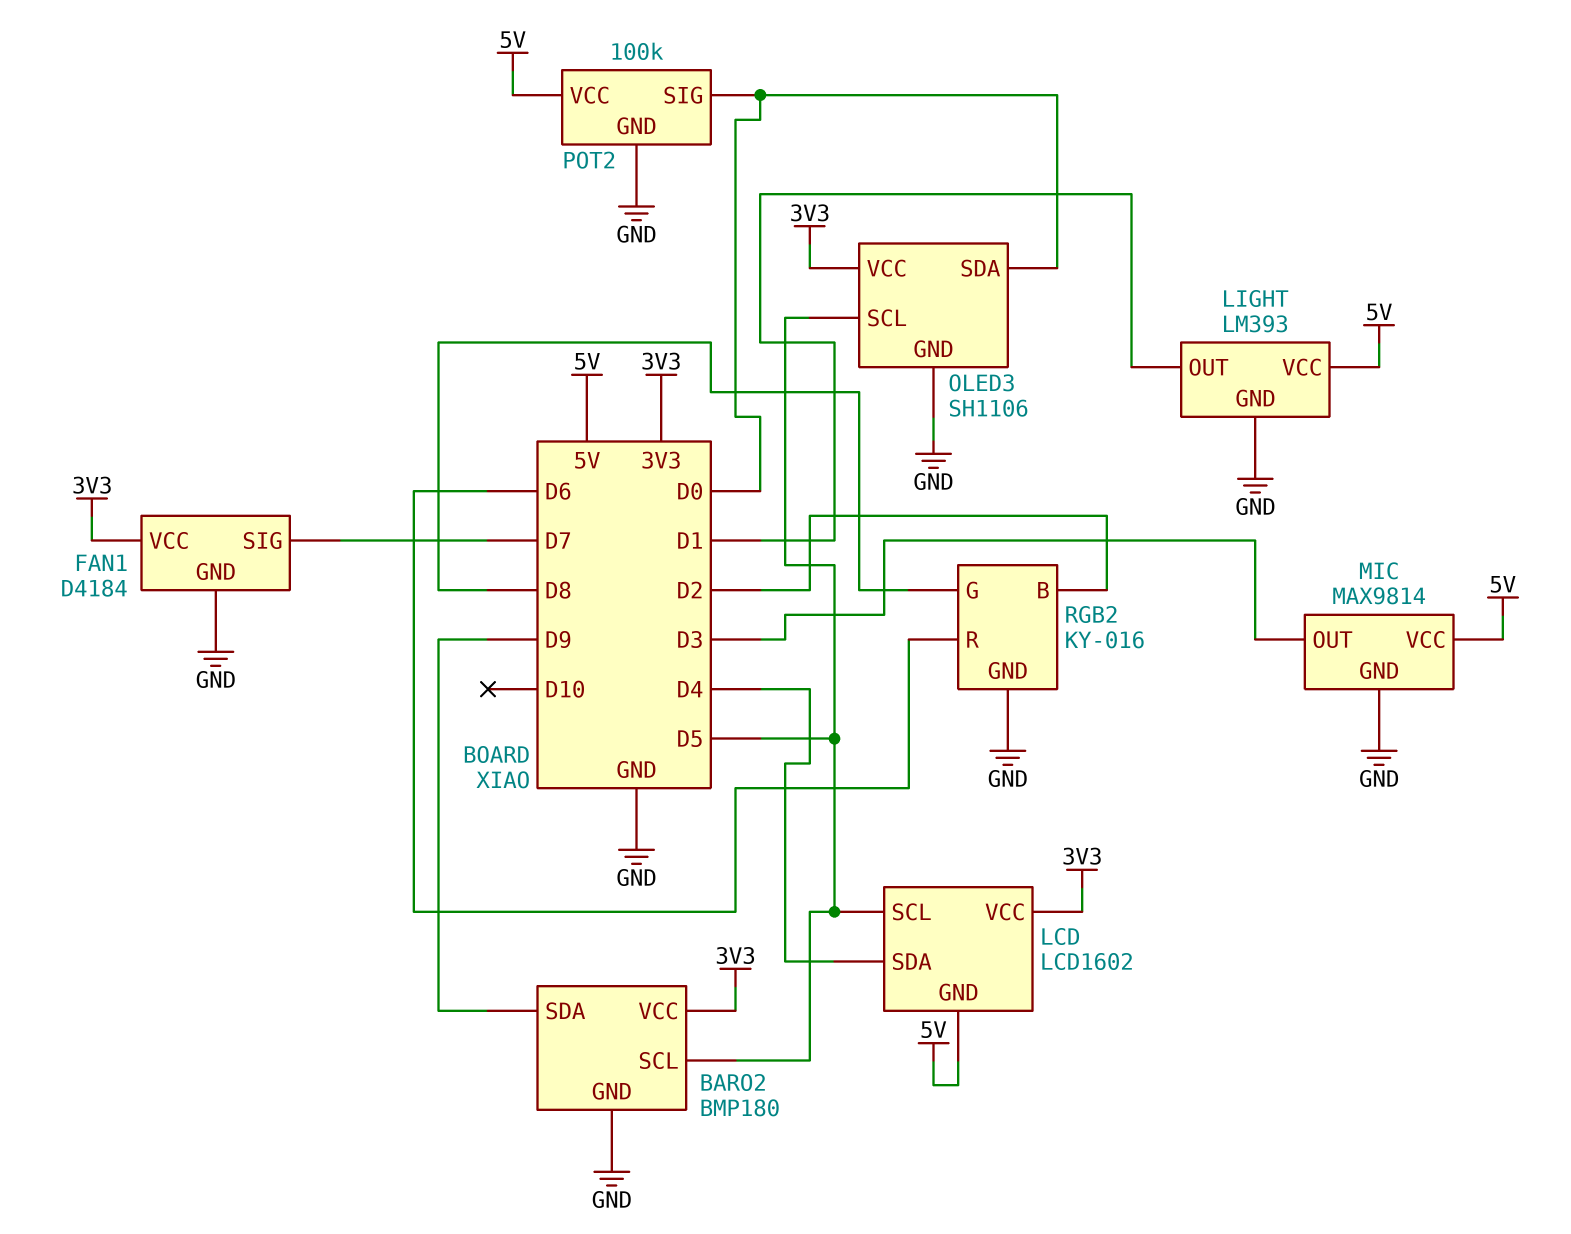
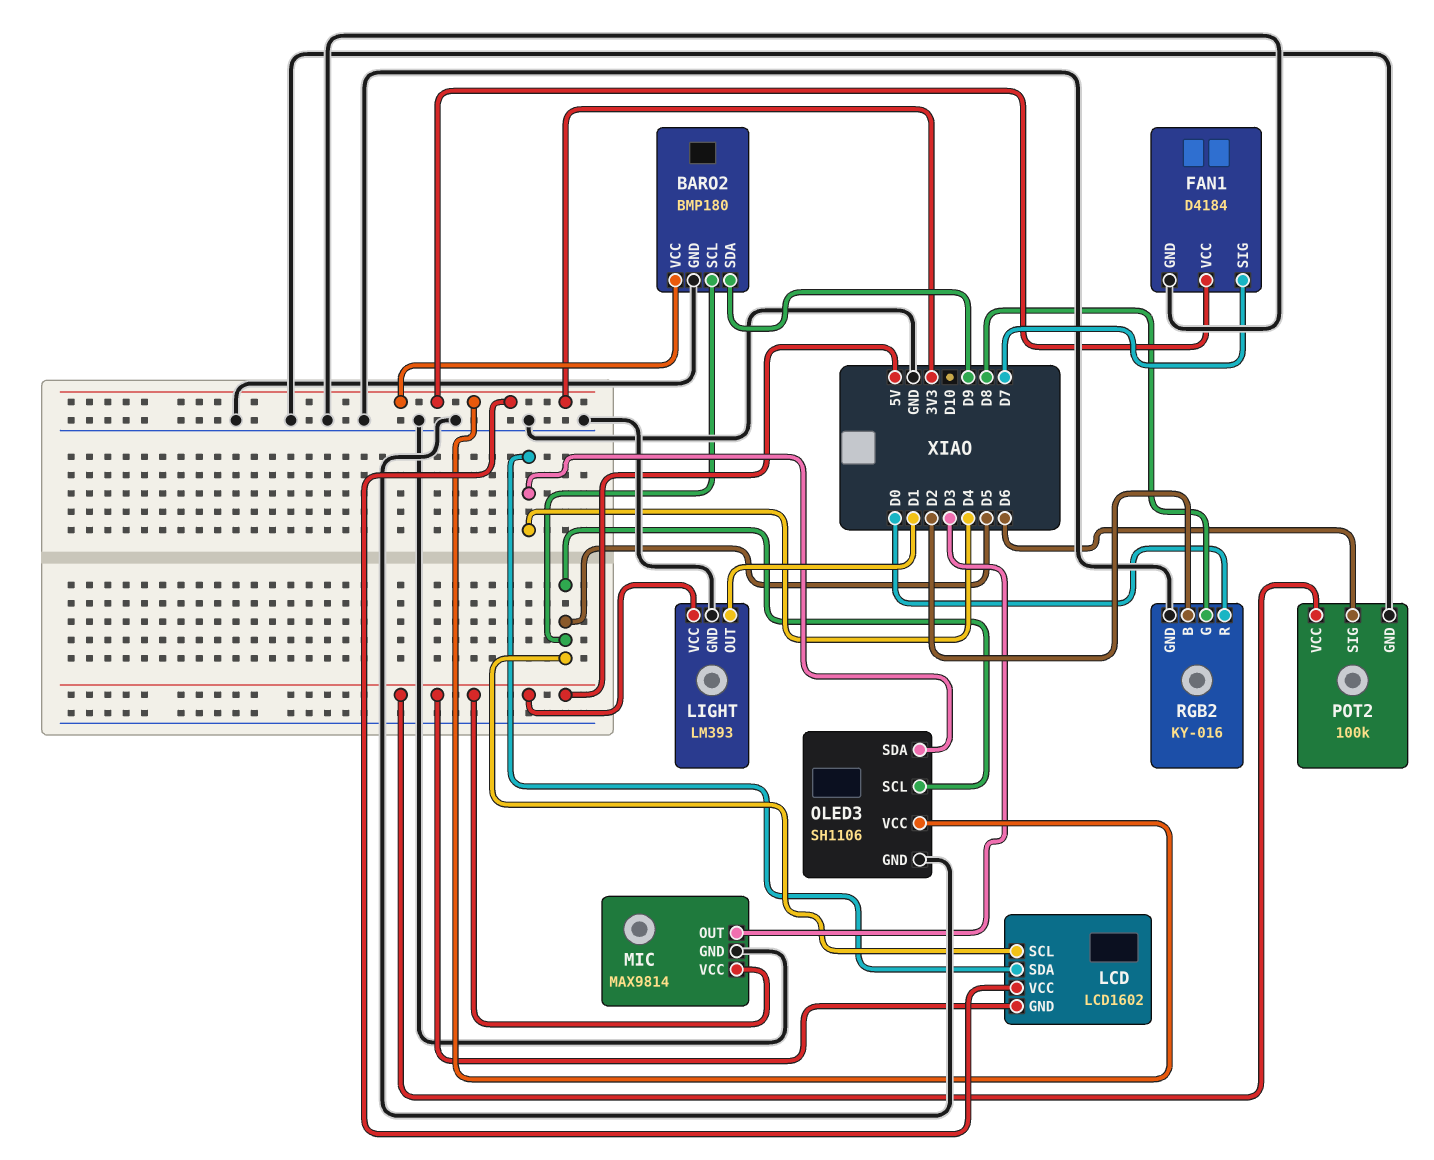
OLED3 pin SDA: D0 -> D4
POT2 pin SIG: D0 -> D6
RGB2 pin R: D6 -> D0

